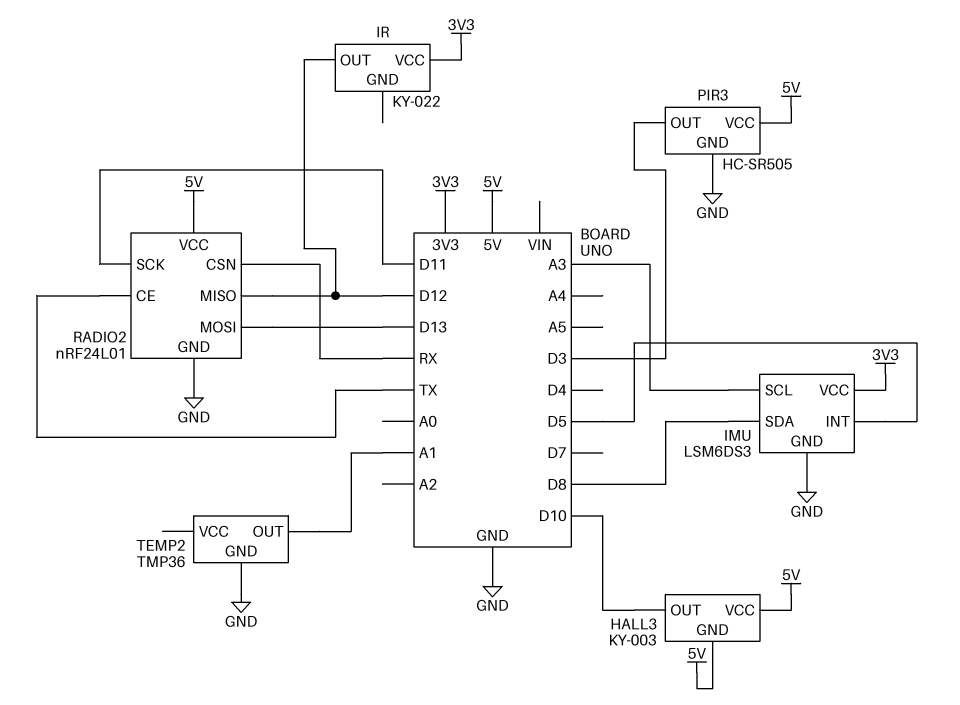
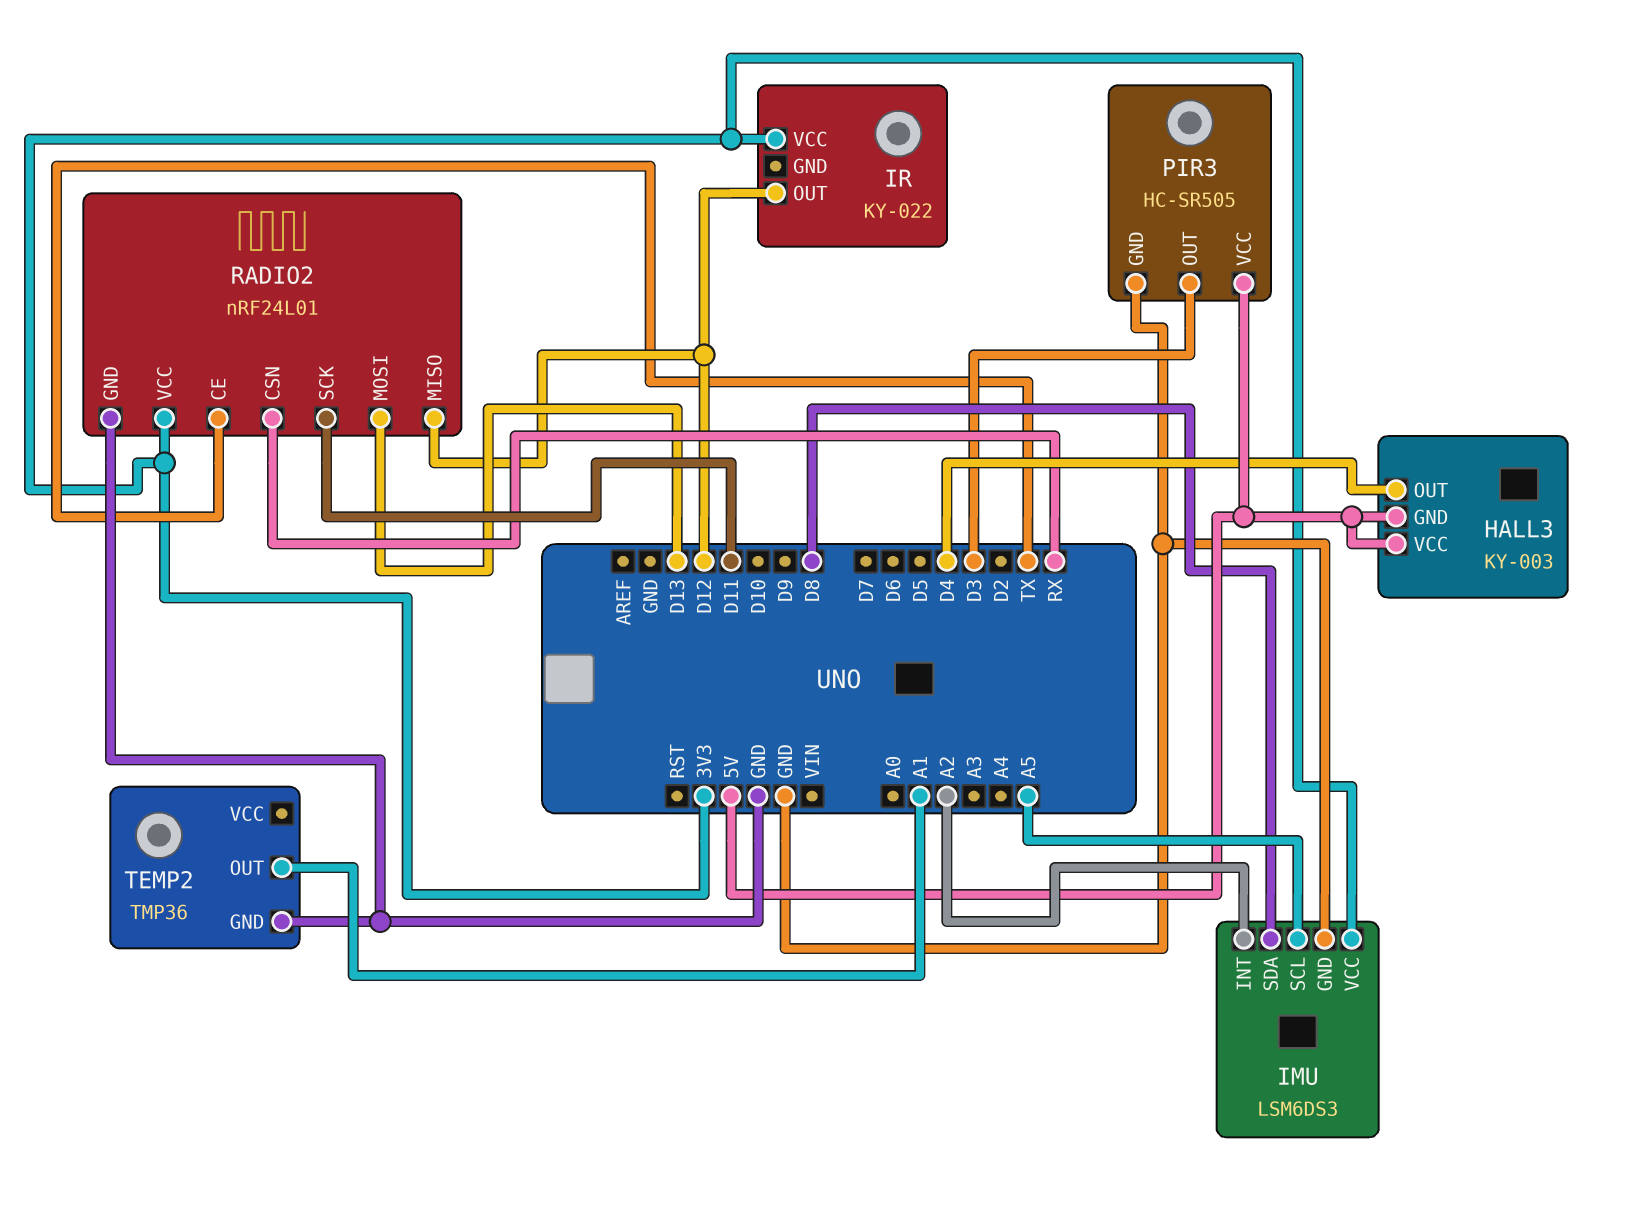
HALL3 pin OUT: D10 -> D4
IMU pin INT: D5 -> A2
IMU pin SCL: A3 -> A5
RADIO2 pin VCC: 5V -> 3V3

